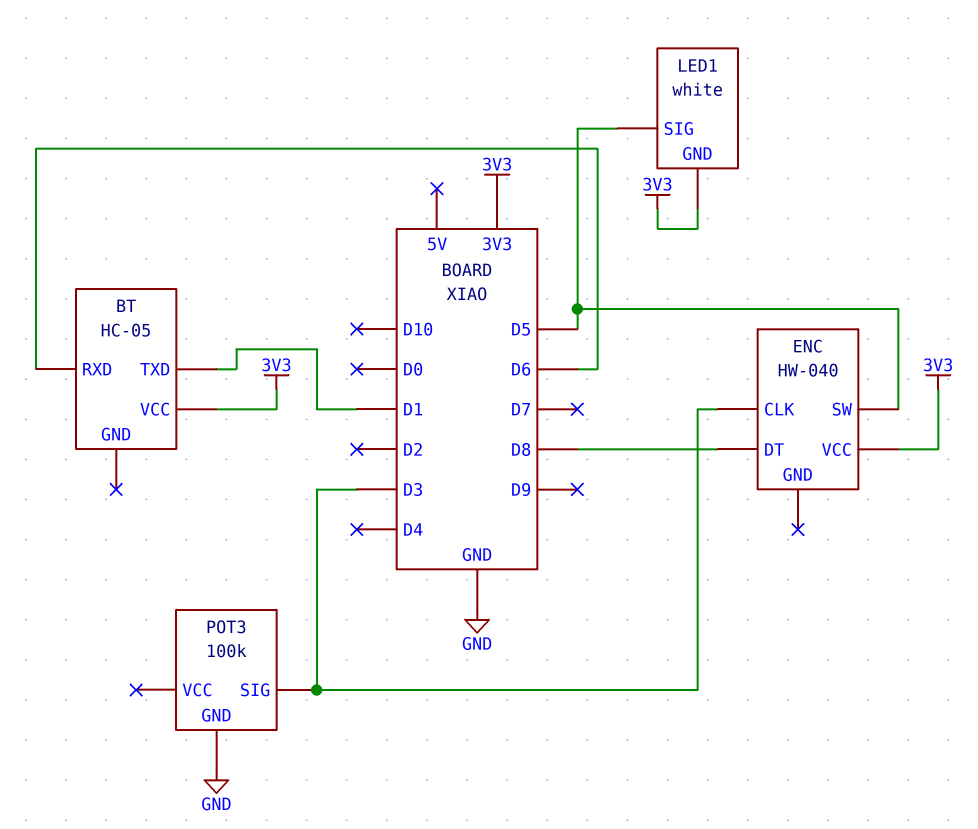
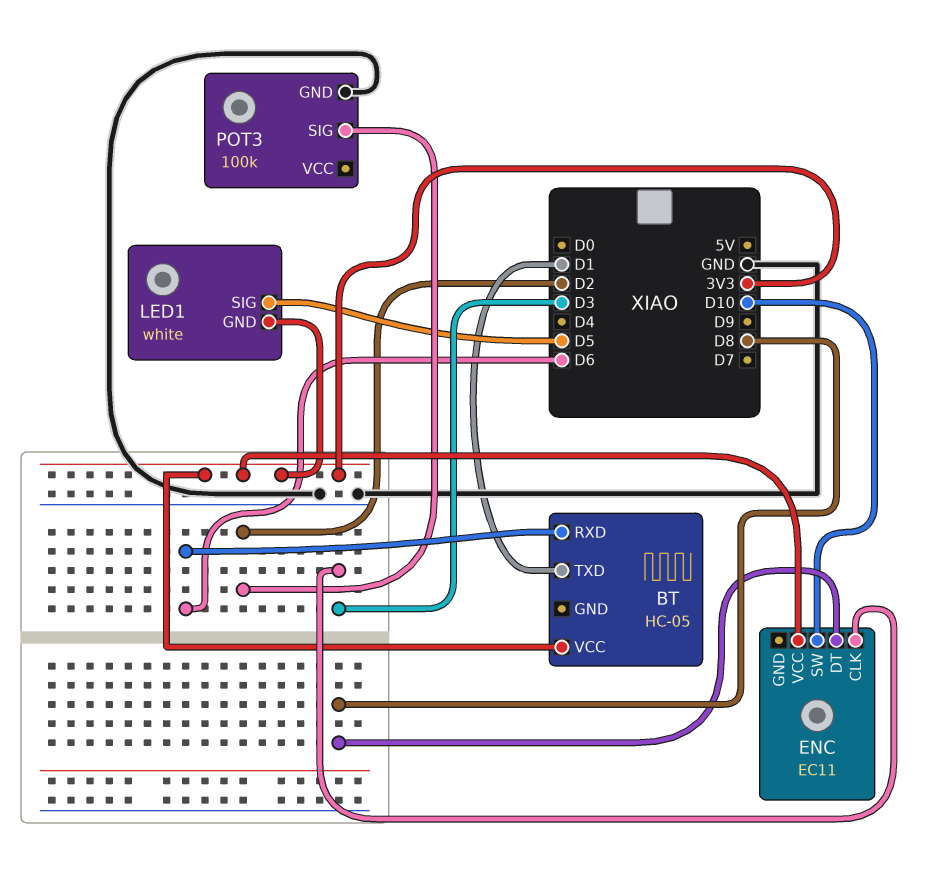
ENC: HW-040 -> EC11
ENC pin SW: D5 -> D10
POT3 pin SIG: D3 -> D2

